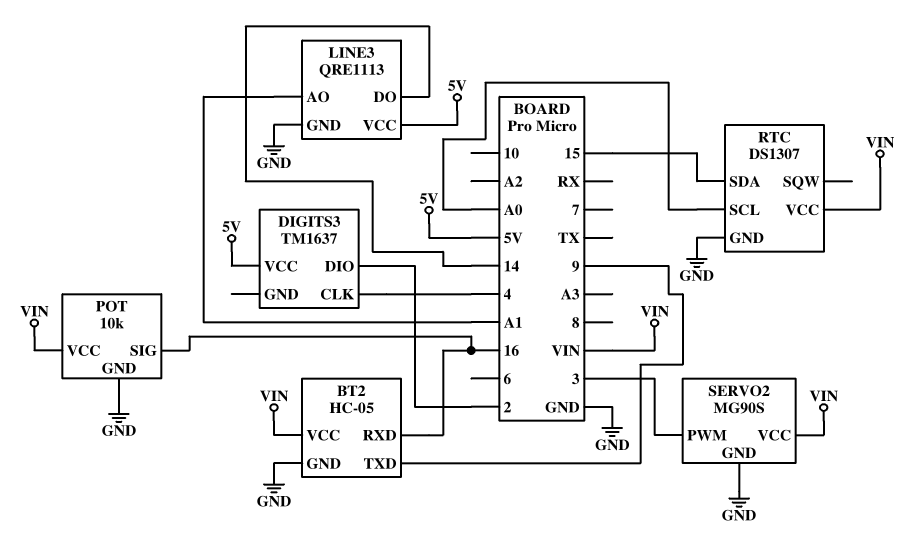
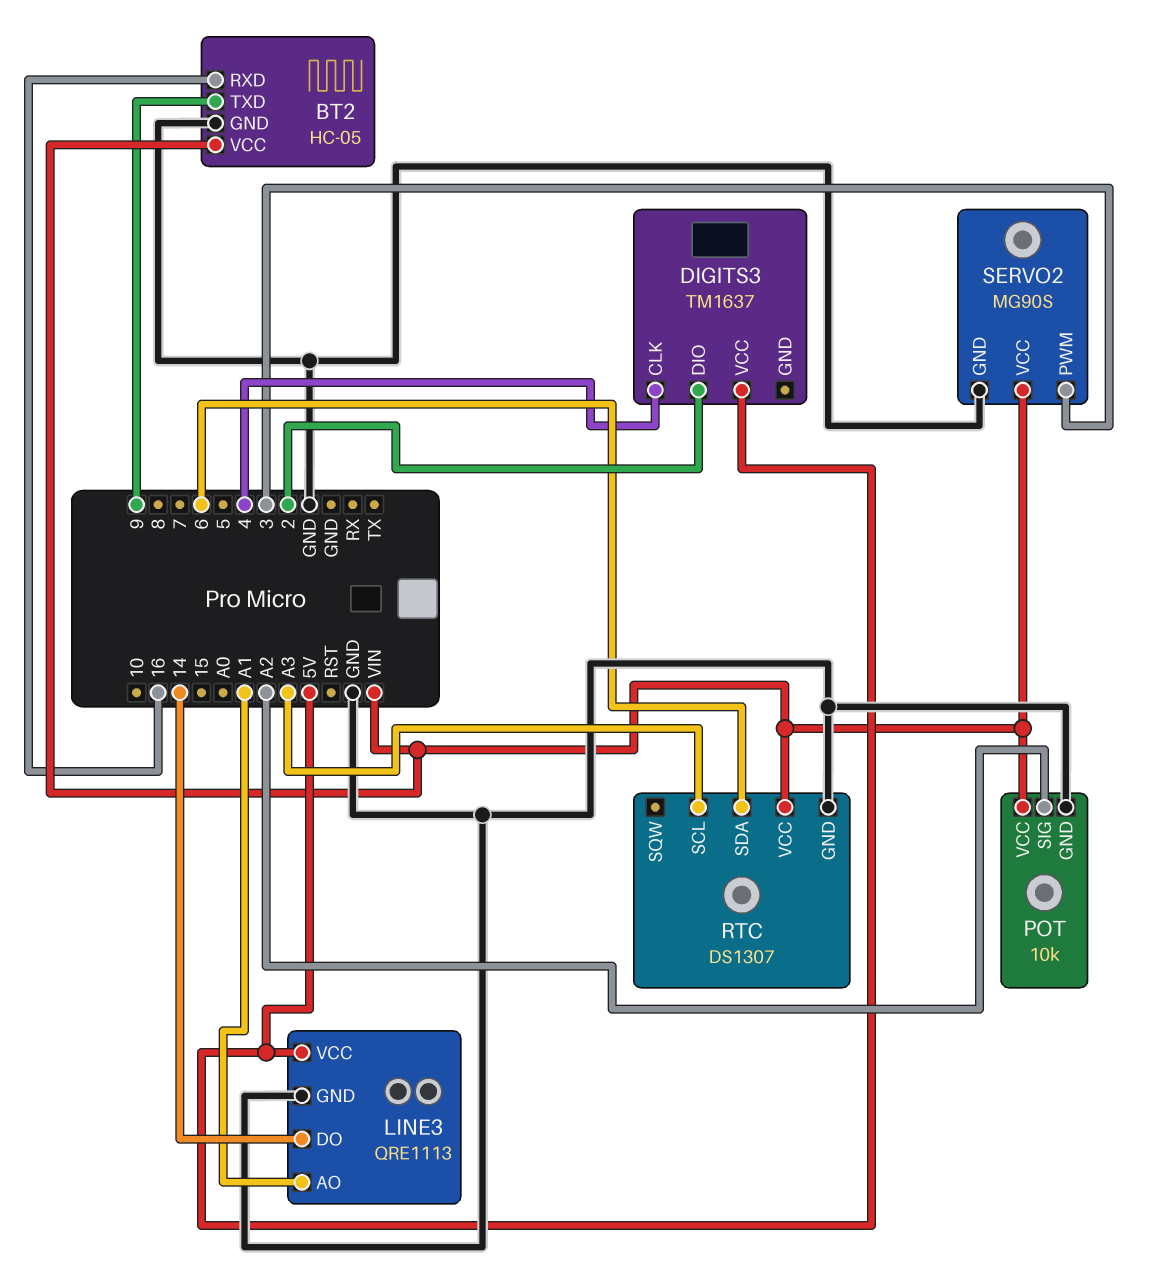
POT pin SIG: 16 -> A2
RTC pin SCL: A0 -> A3
RTC pin SDA: 15 -> 6

